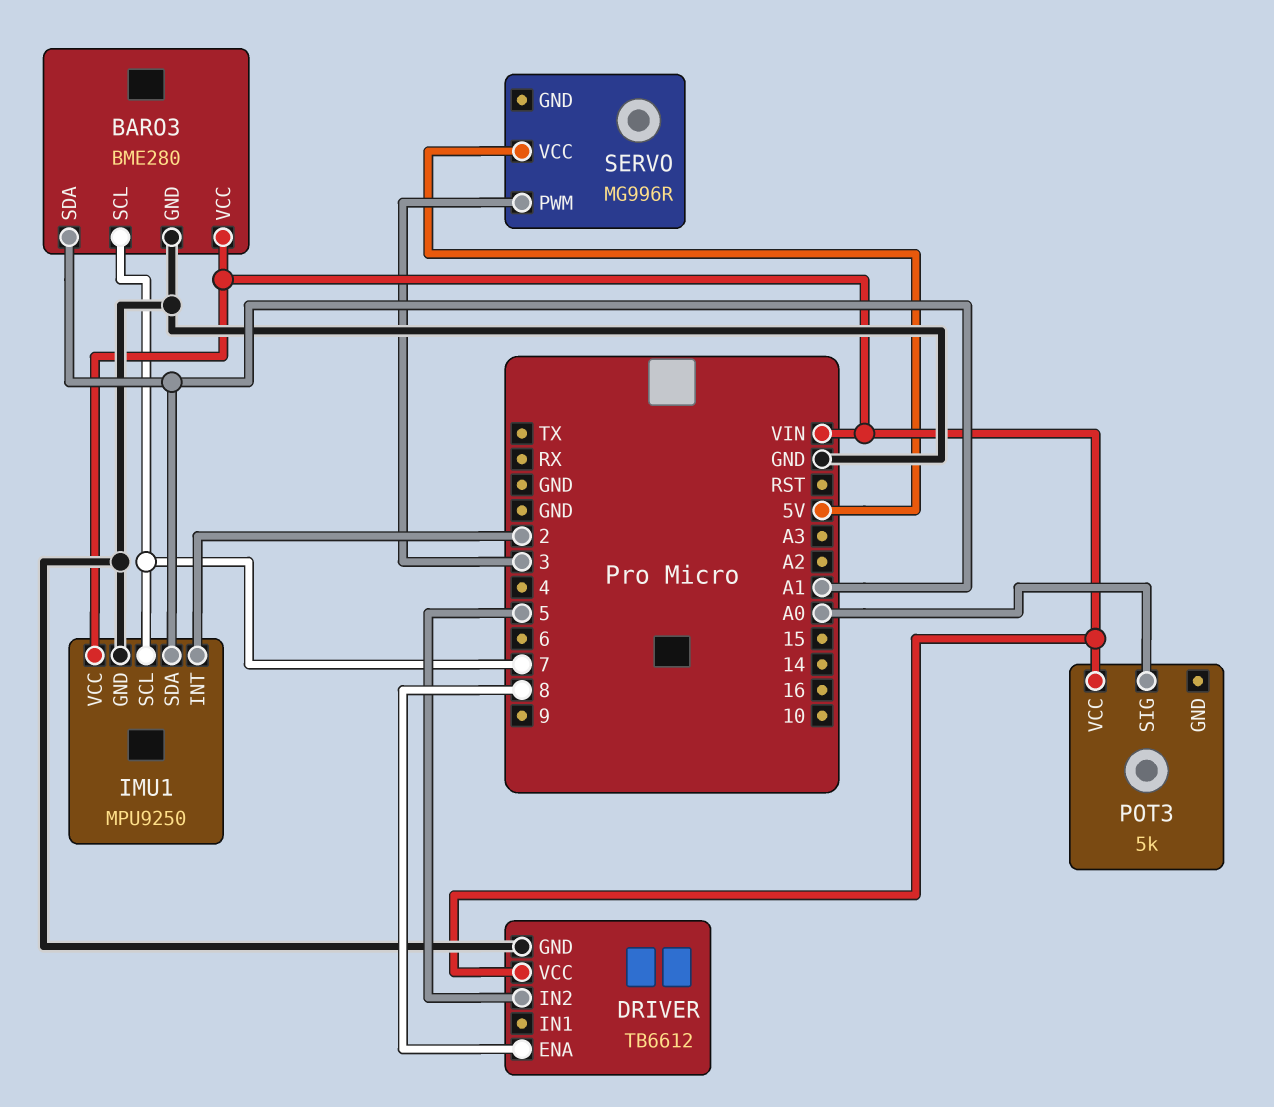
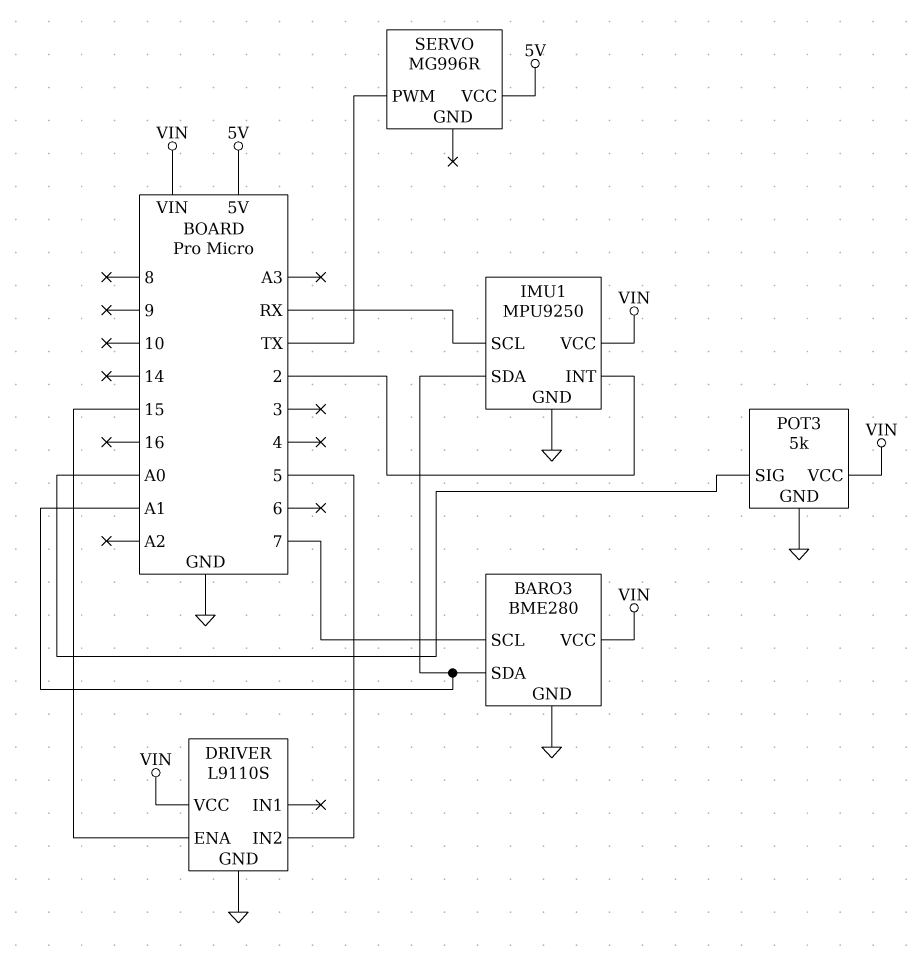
DRIVER: TB6612 -> L9110S
DRIVER pin ENA: 8 -> 15
IMU1 pin SCL: 7 -> RX
POT3 pin GND: none -> GND
SERVO pin PWM: 3 -> TX

